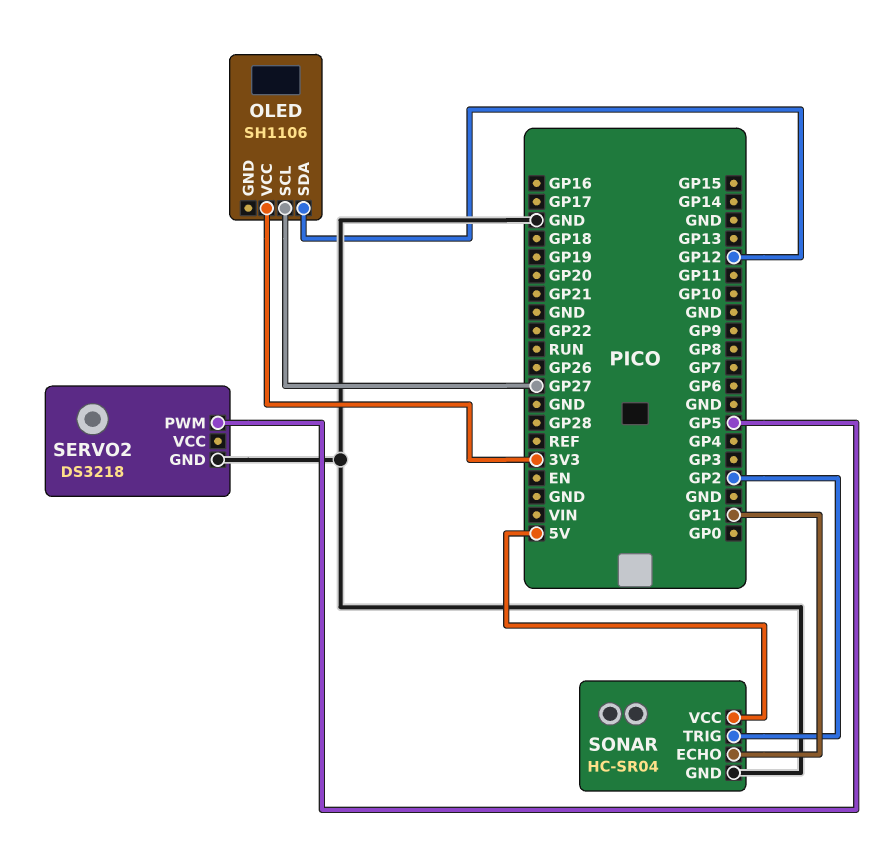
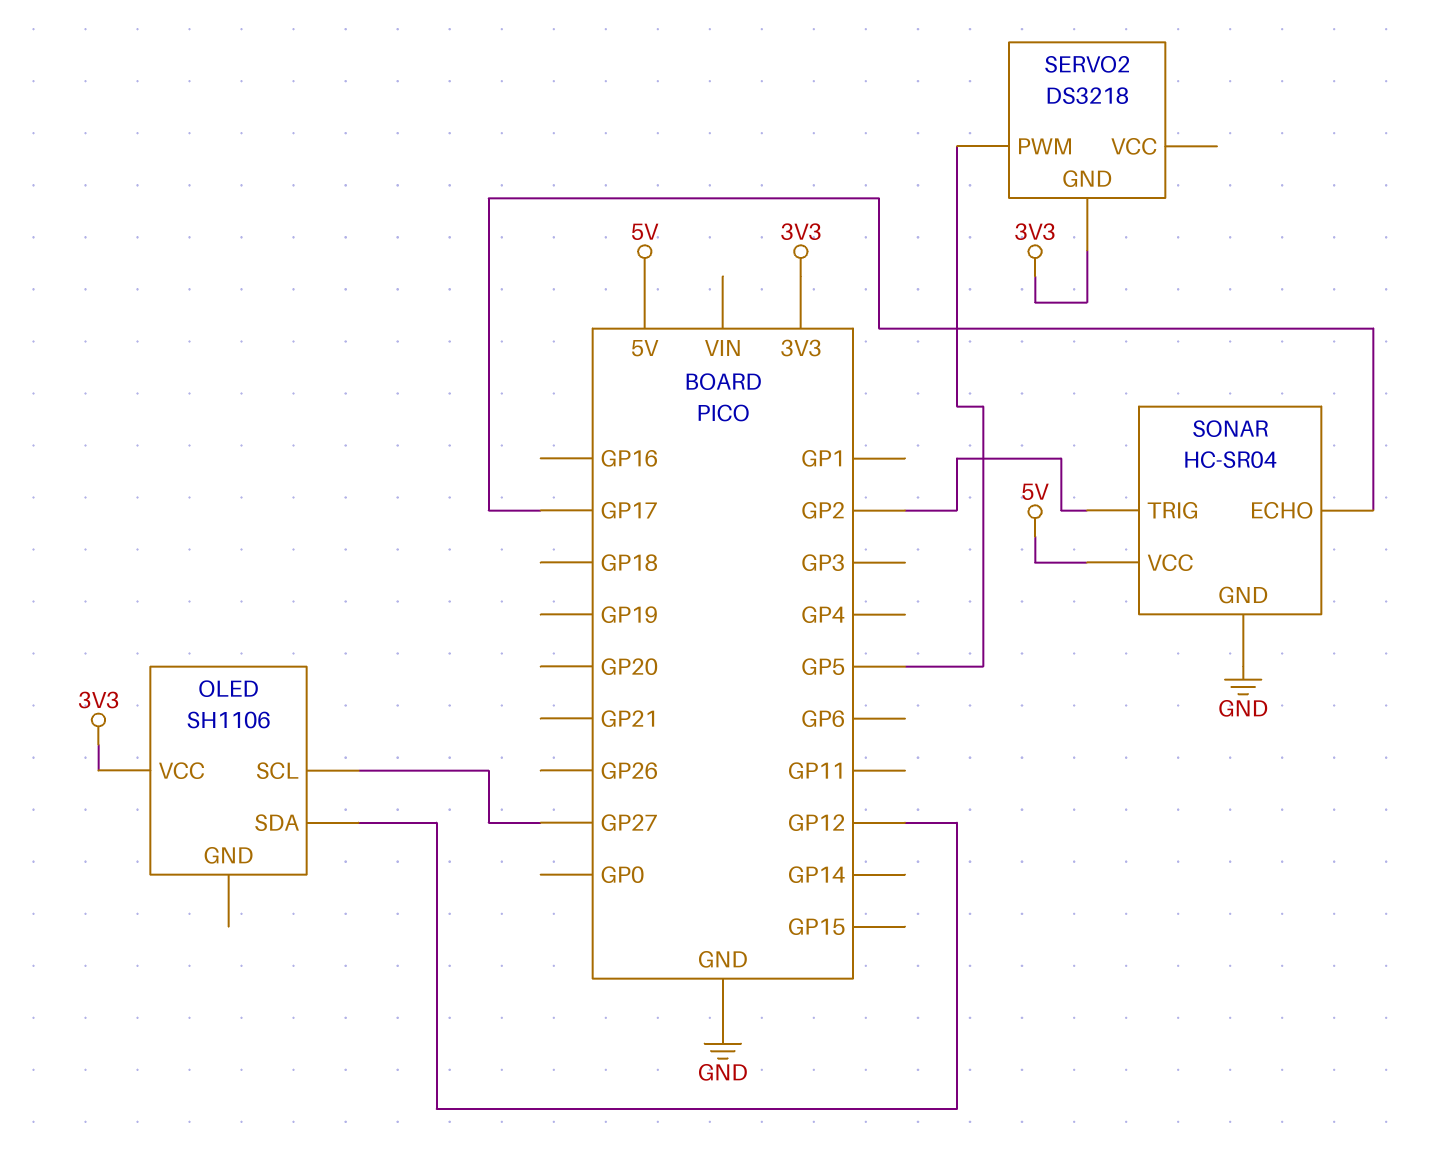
SERVO2 pin GND: GND -> 3V3
SONAR pin ECHO: GP1 -> GP17

